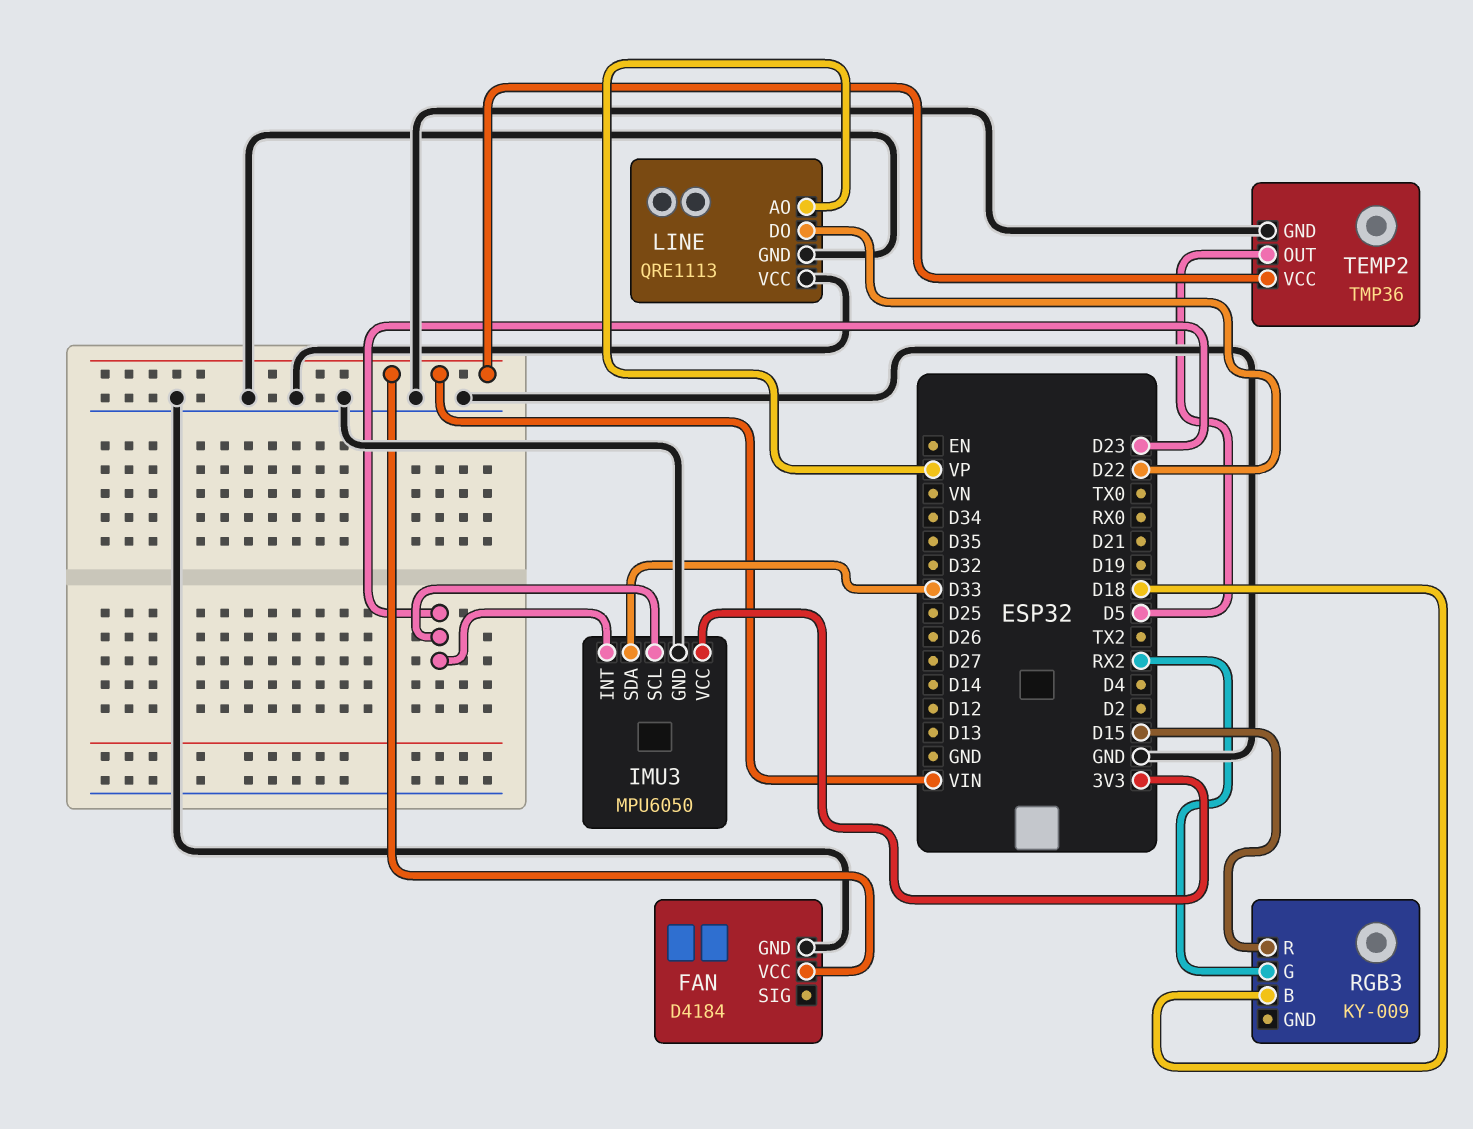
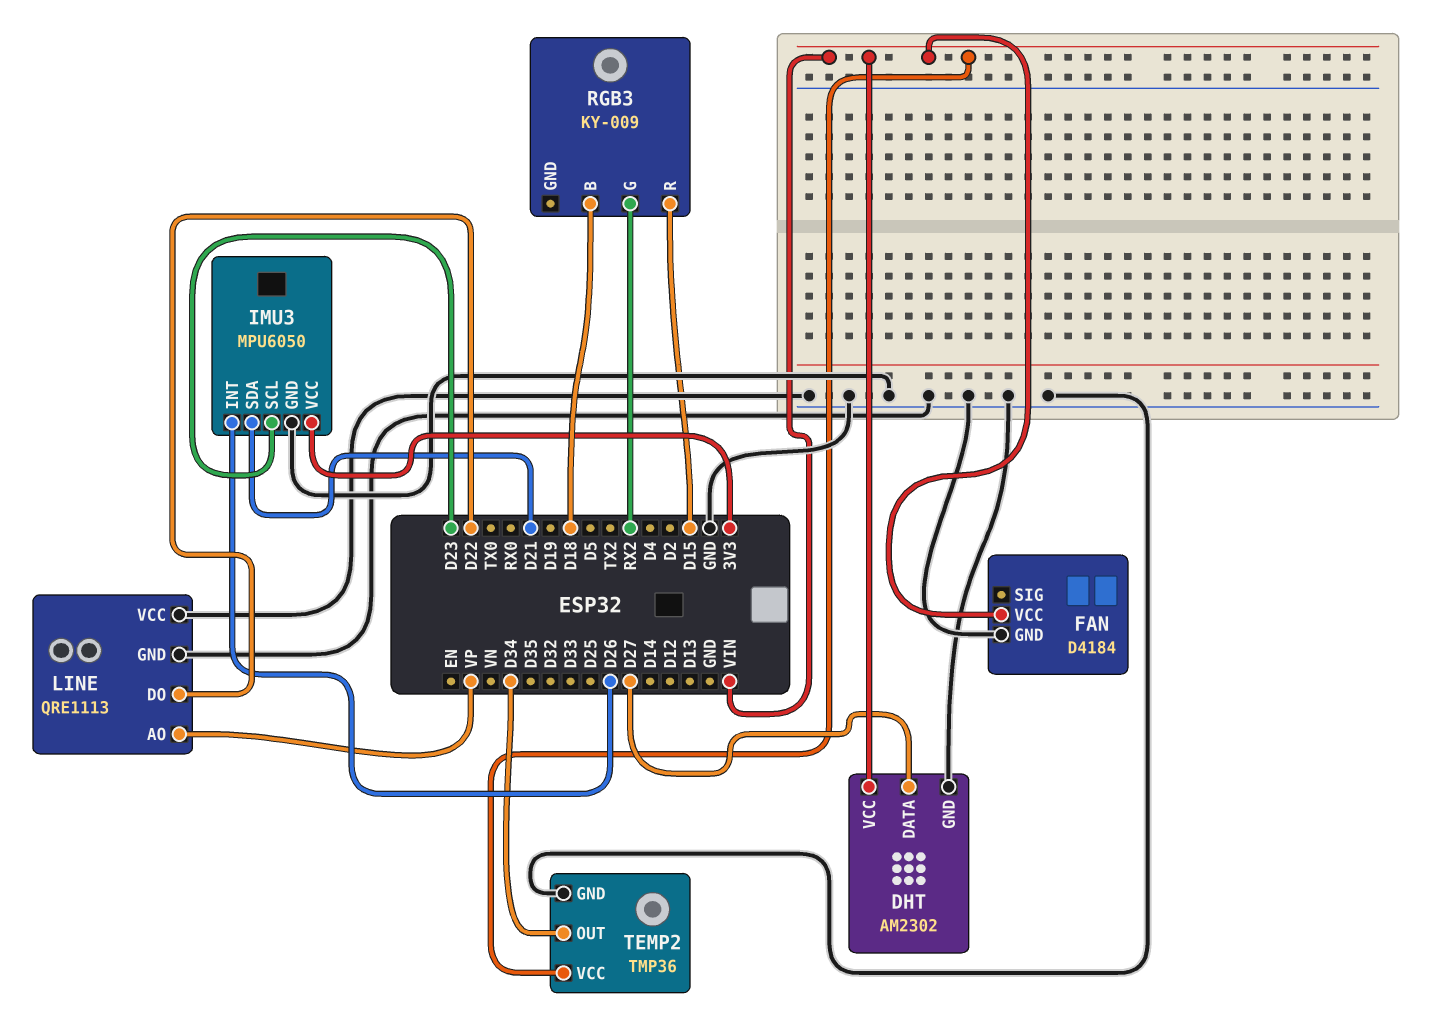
DHT: none -> AM2302
DHT pin DATA: none -> D27
DHT pin GND: none -> GND
DHT pin VCC: none -> VIN
IMU3 pin INT: D23 -> D26
IMU3 pin SDA: D33 -> D21
TEMP2 pin OUT: D5 -> D34

